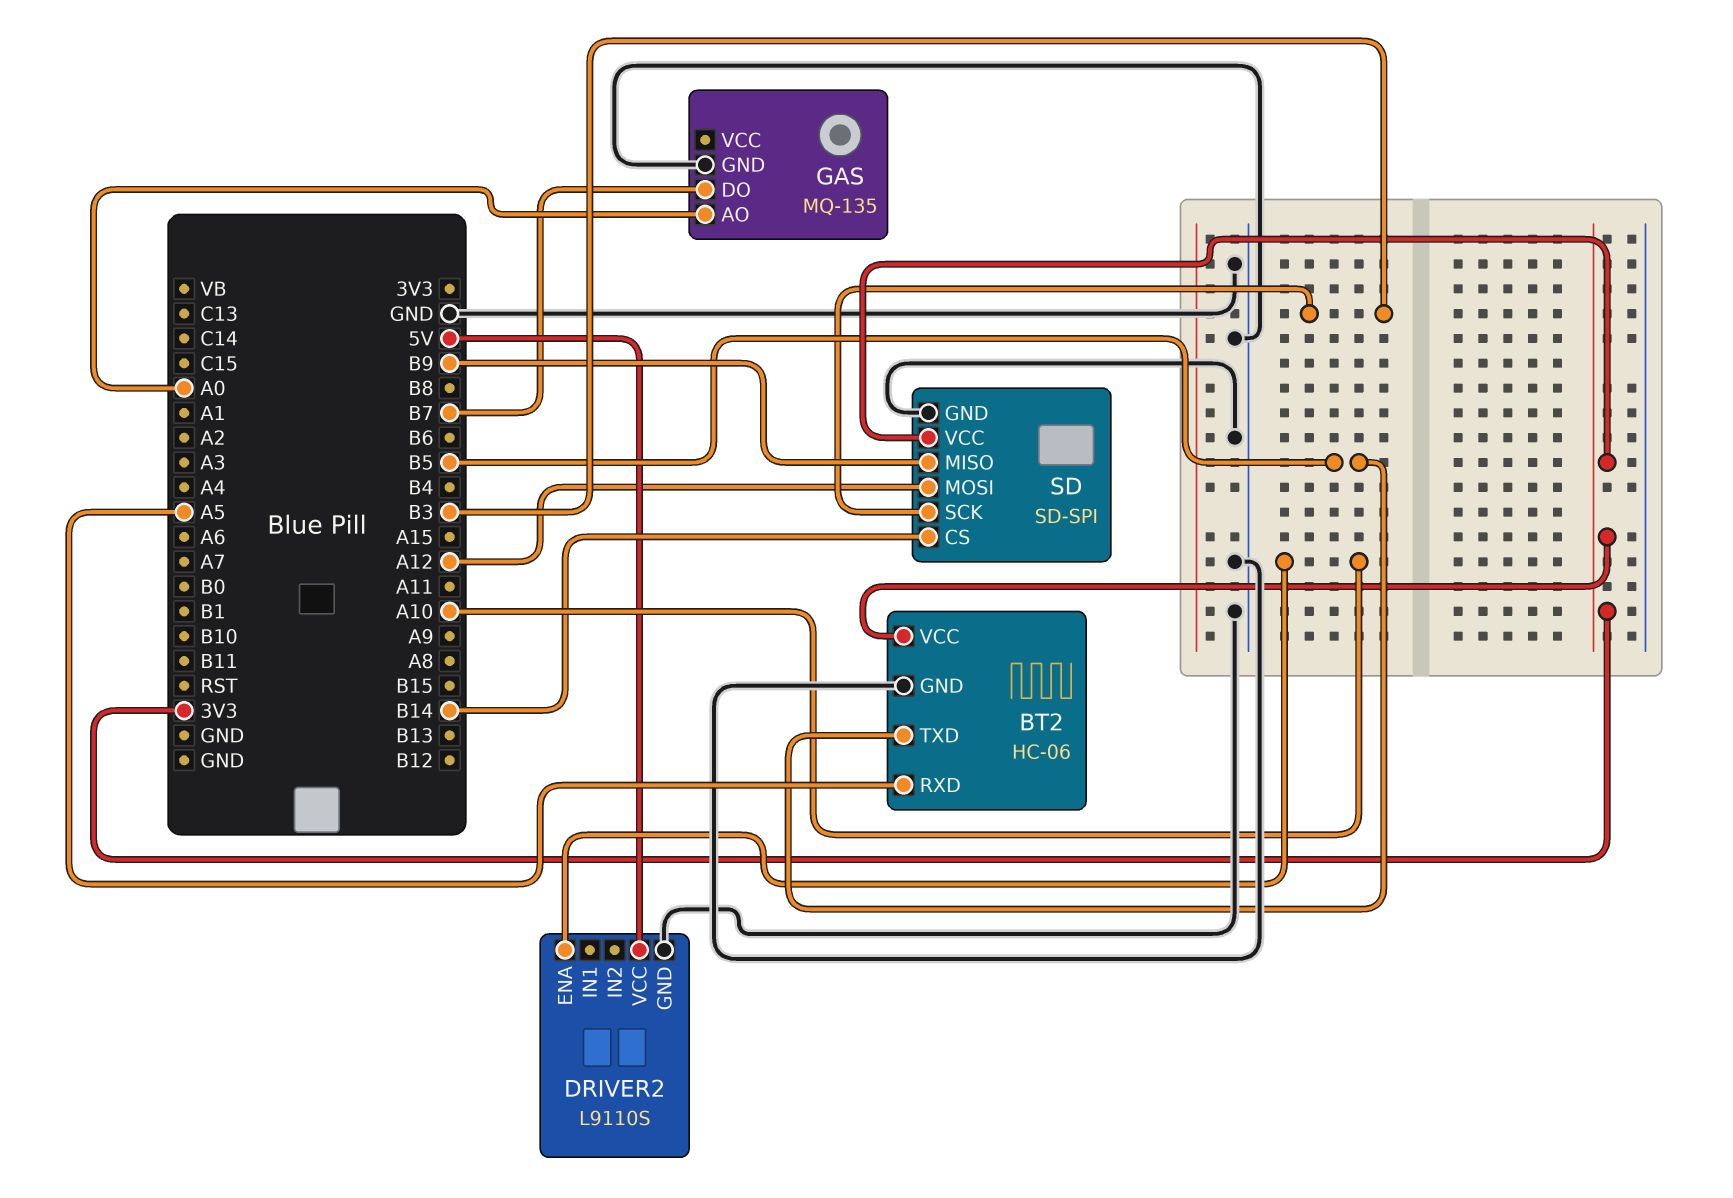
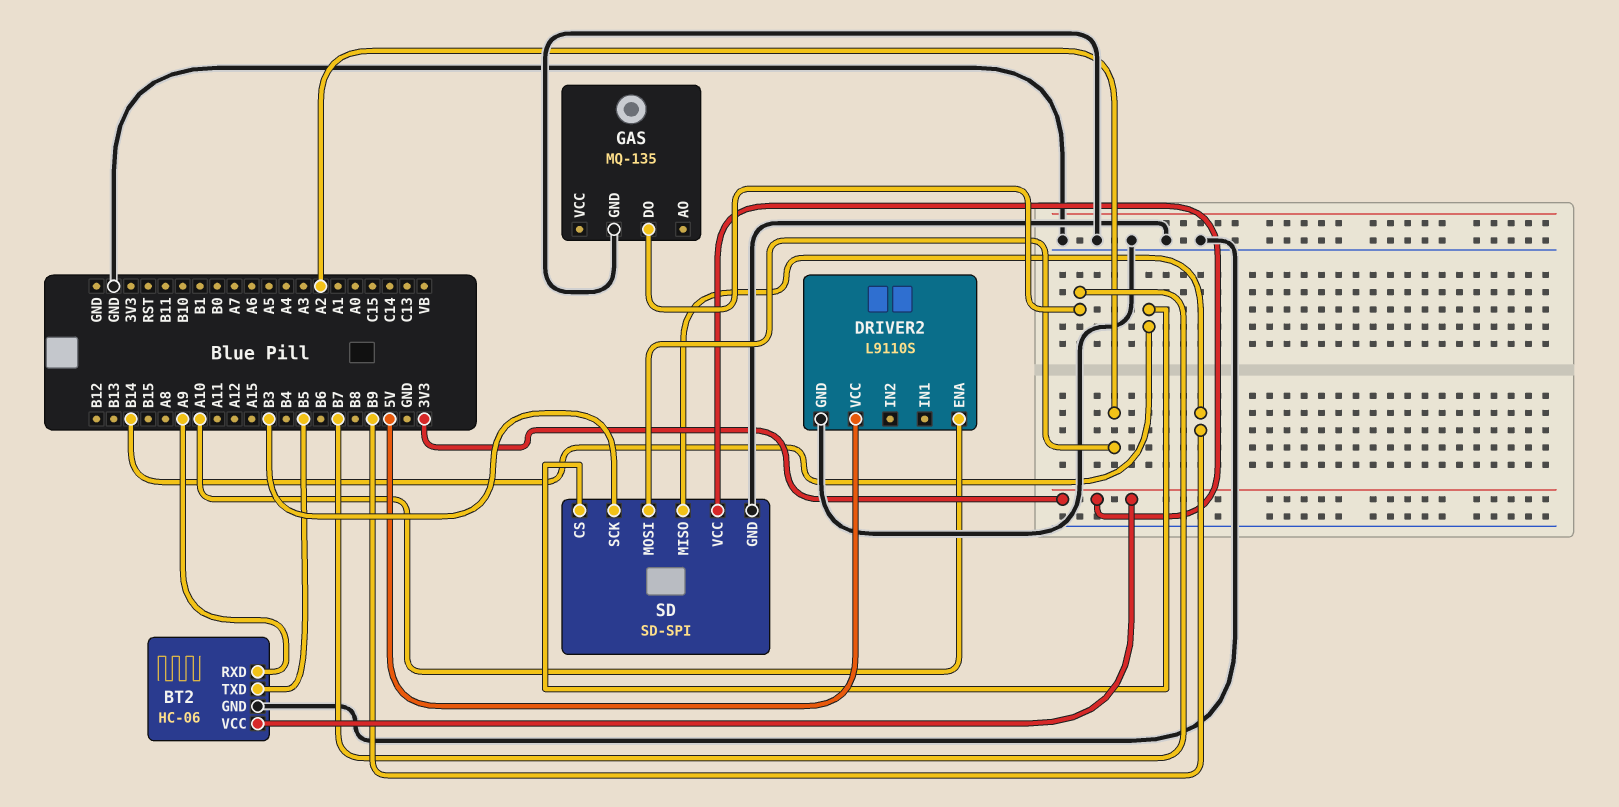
BT2 pin RXD: A5 -> A9
GAS pin AO: A0 -> none
SD pin MOSI: A12 -> A2

